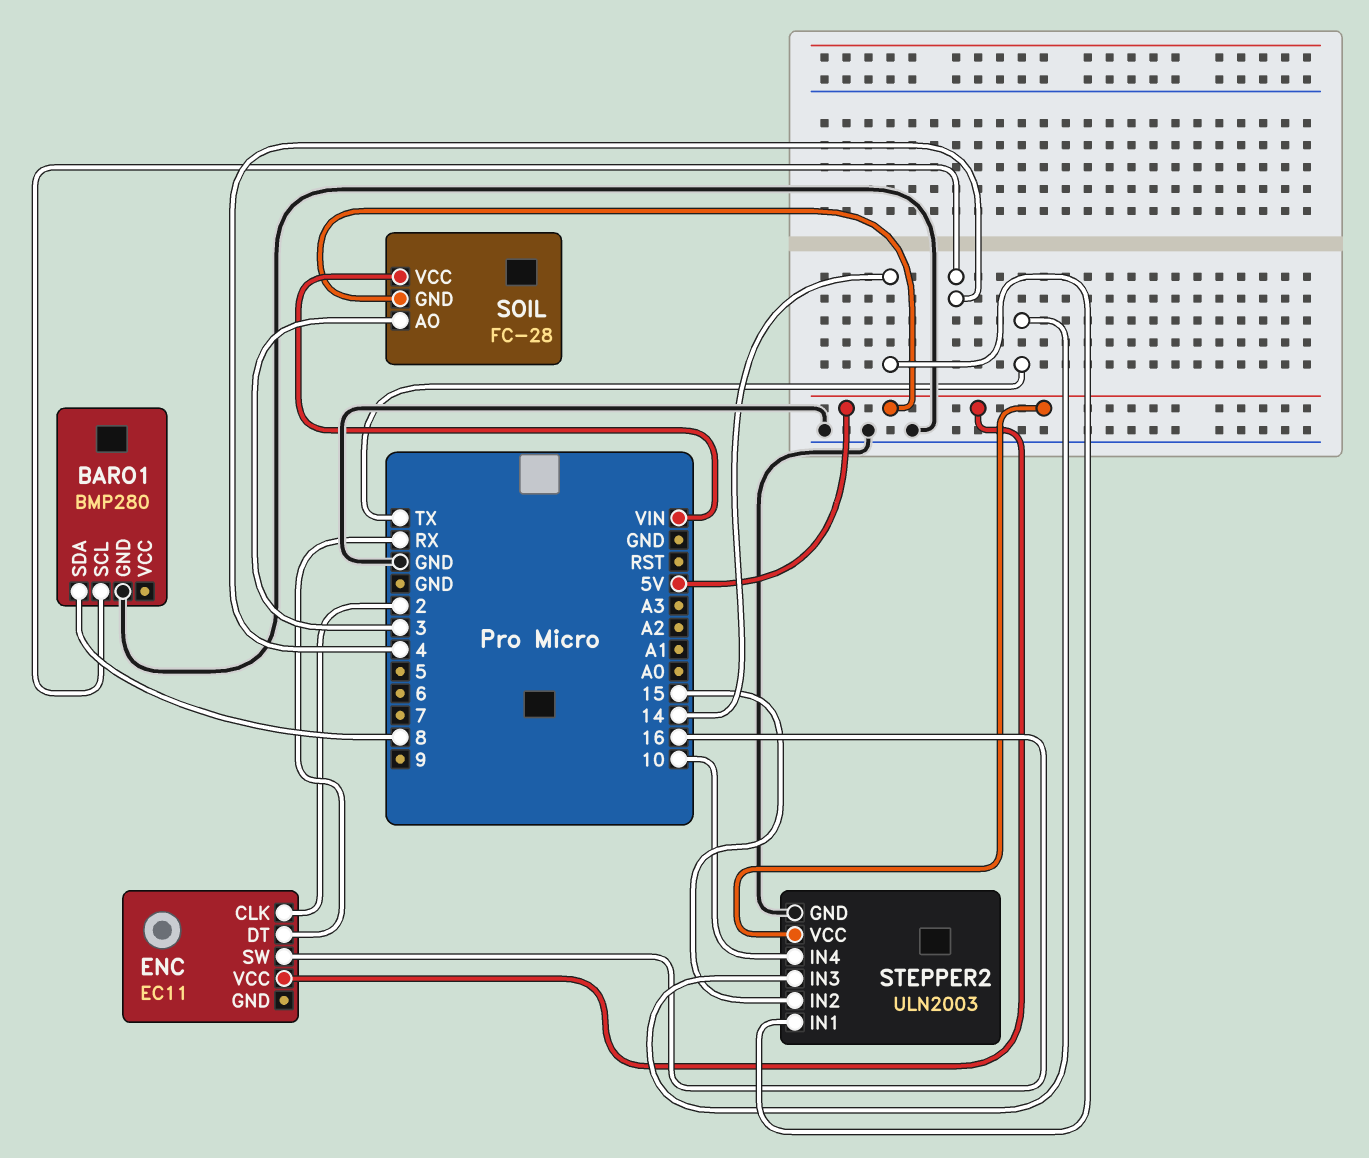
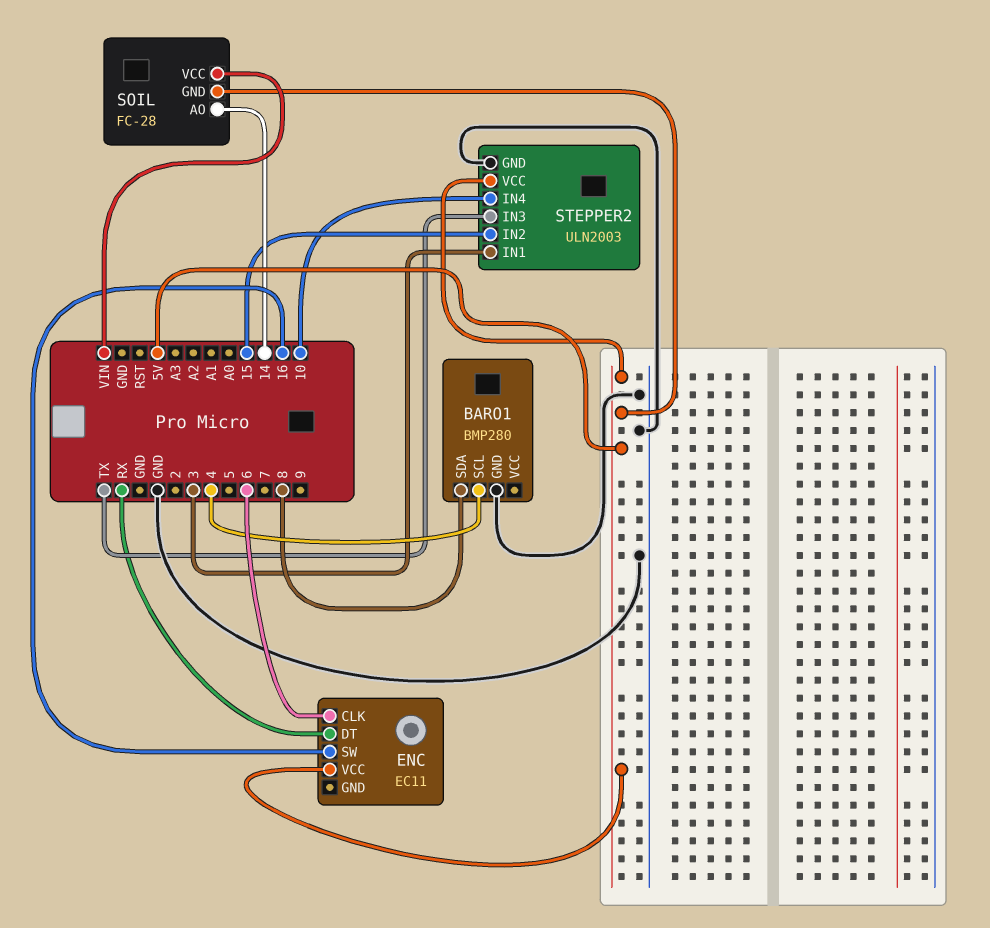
ENC pin CLK: 2 -> 6
SOIL pin AO: 3 -> 14
STEPPER2 pin IN1: 14 -> 3

